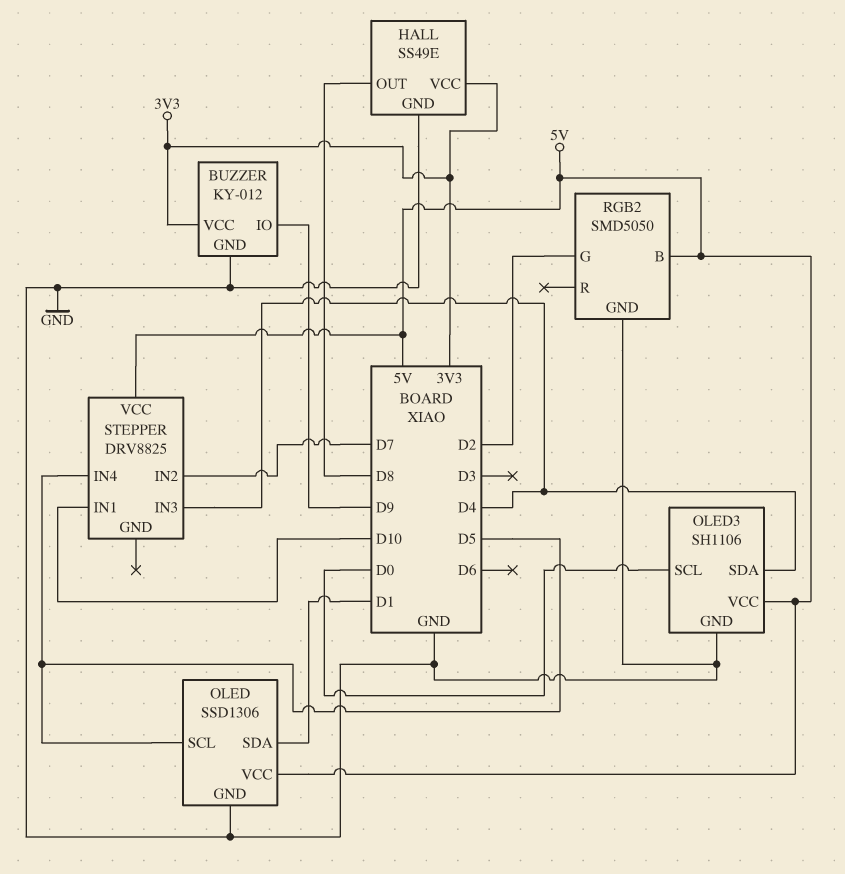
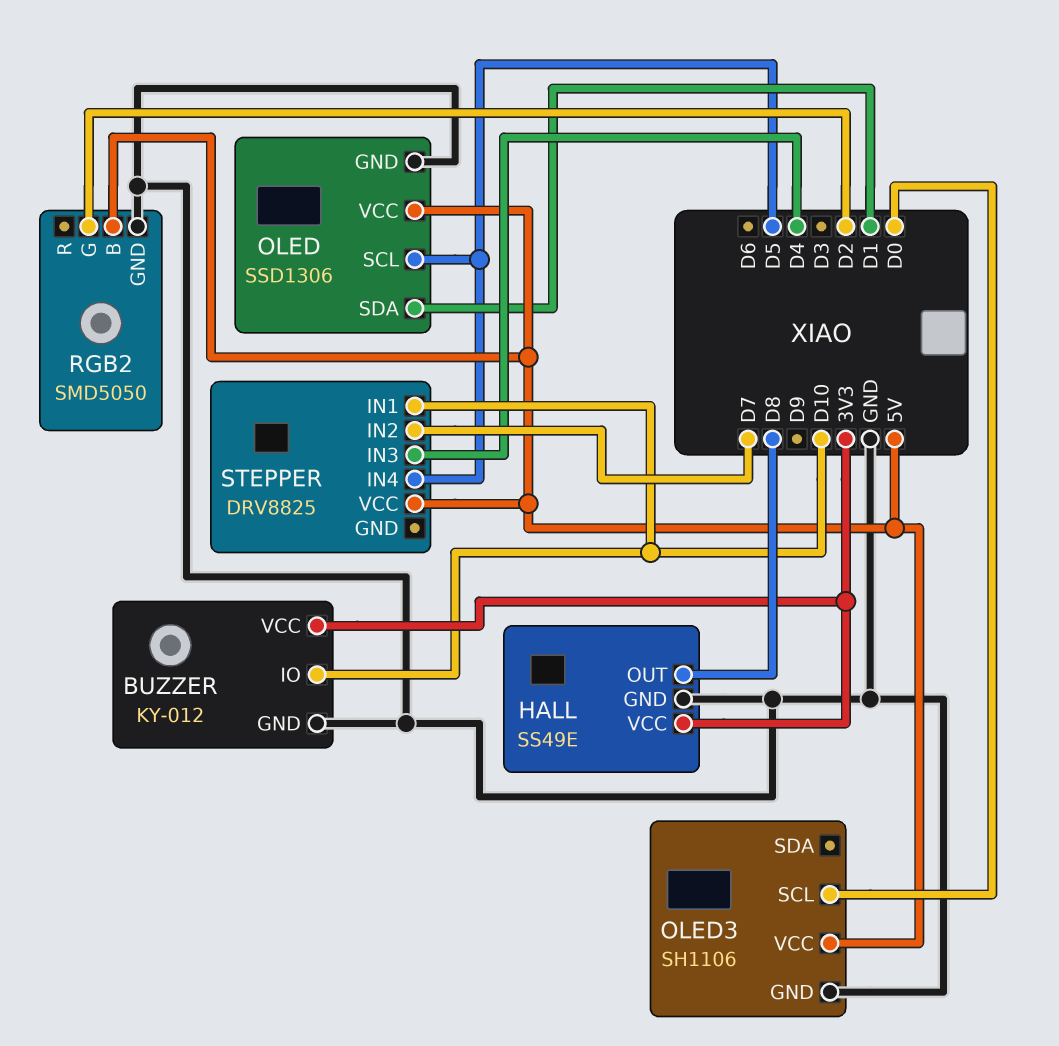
BUZZER pin IO: D9 -> D10
OLED3 pin SDA: D4 -> none

